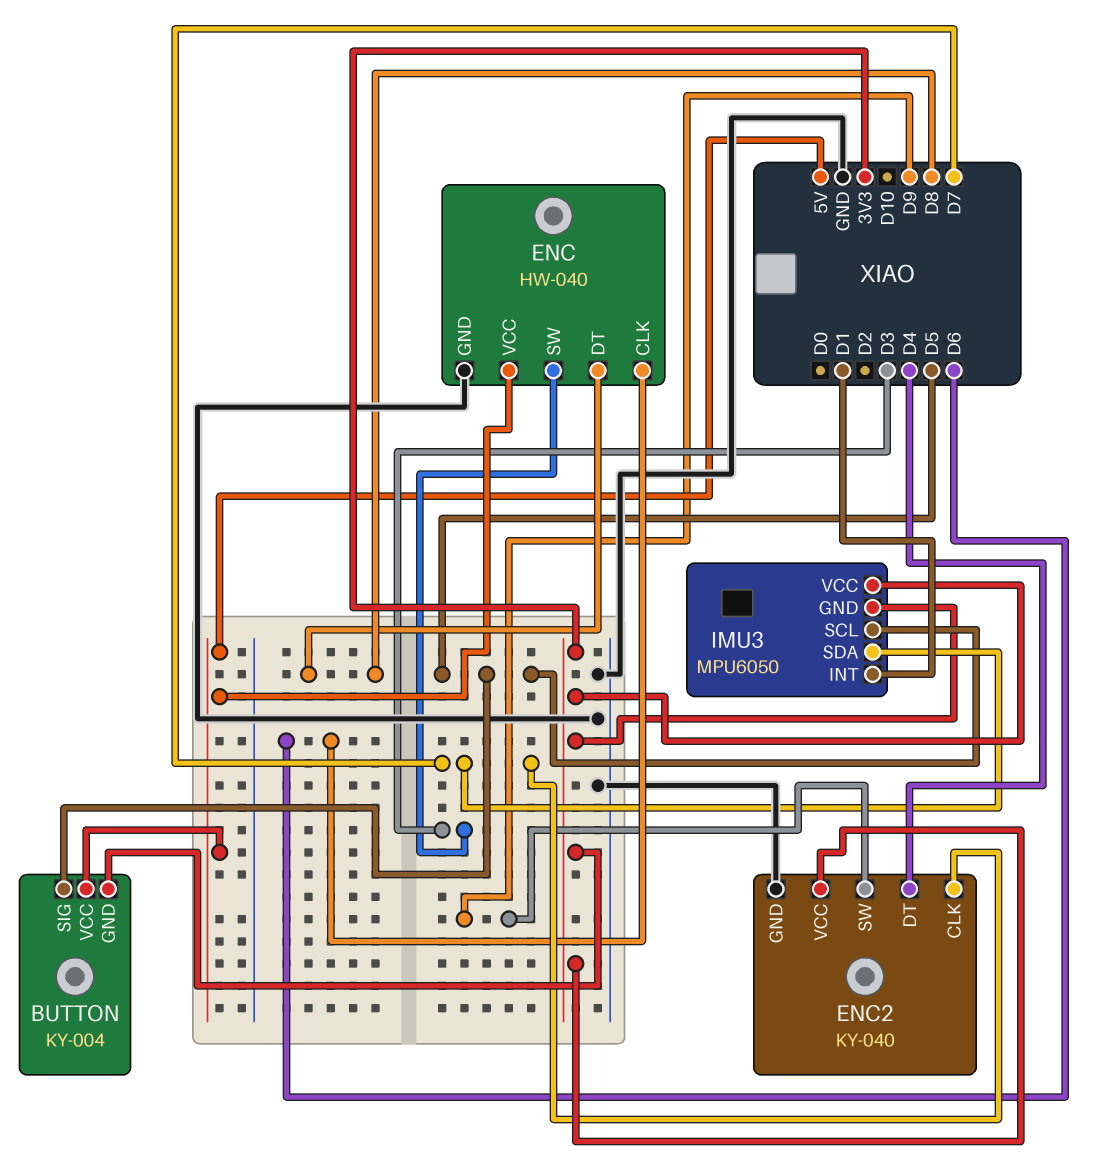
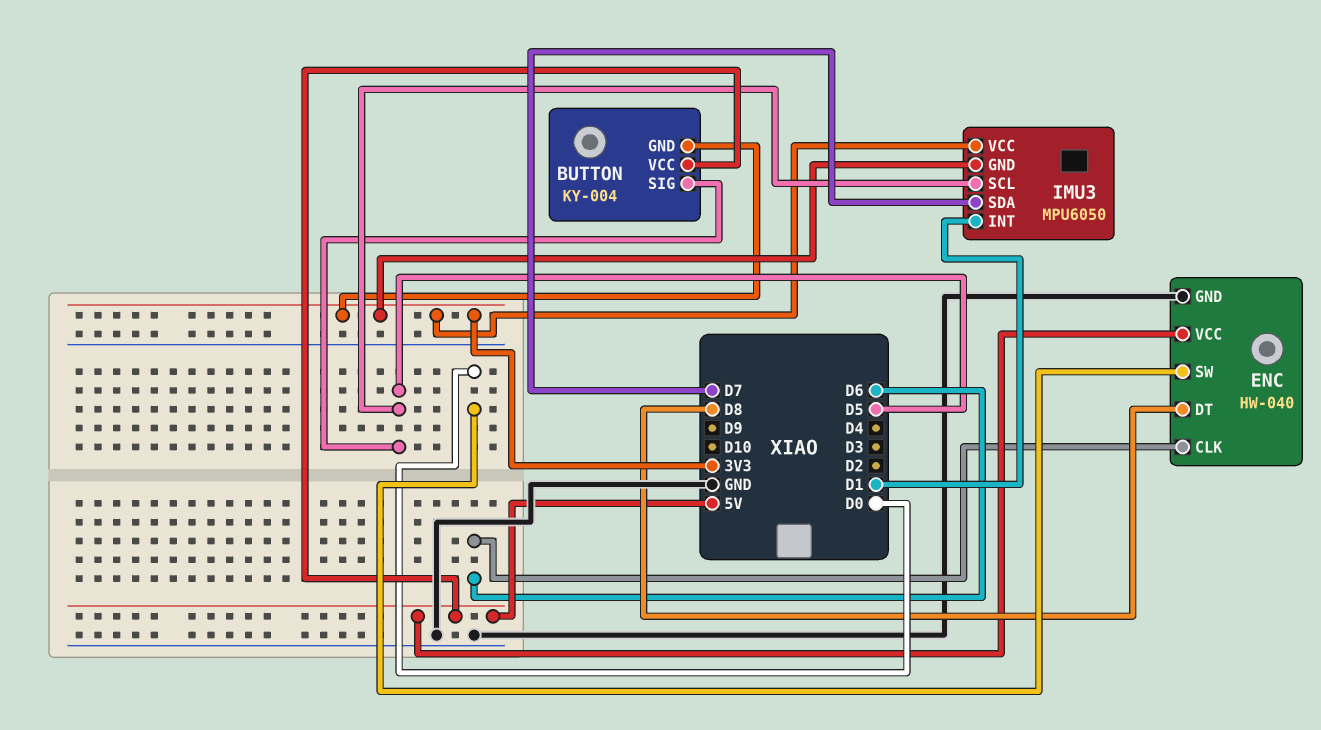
ENC pin SW: D3 -> D0
ENC2: KY-040 -> none
ENC2 pin CLK: D7 -> none
ENC2 pin DT: D4 -> none
ENC2 pin GND: GND -> none
ENC2 pin SW: D9 -> none
ENC2 pin VCC: 3V3 -> none

